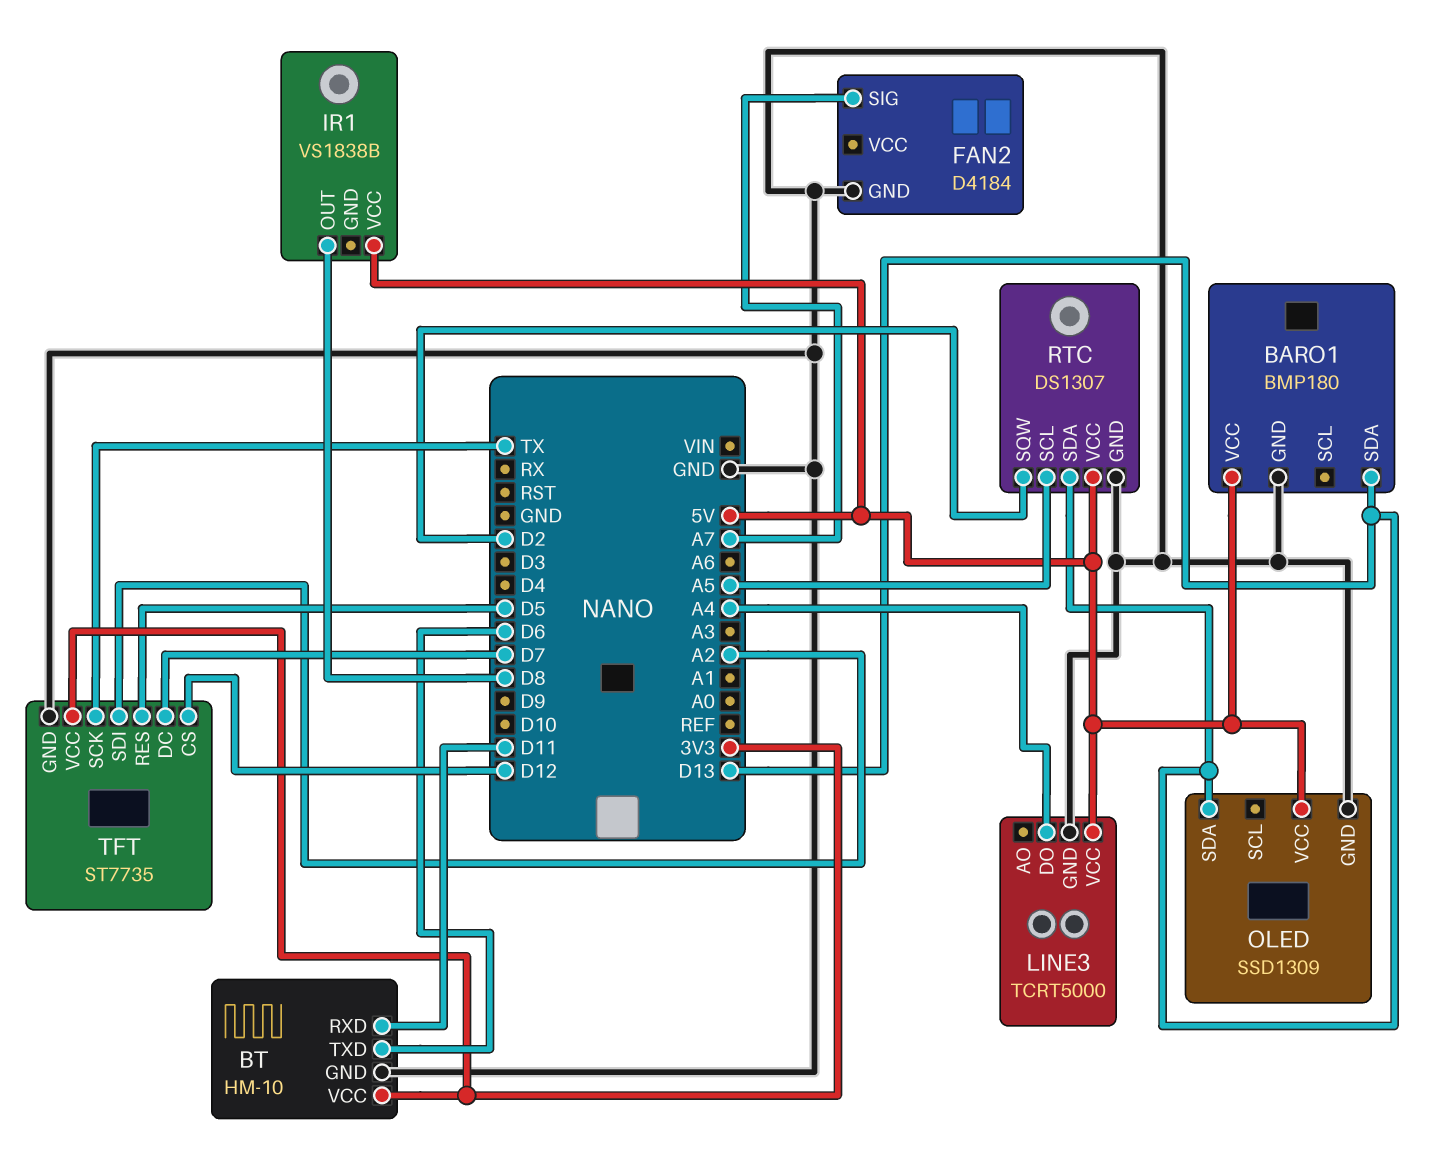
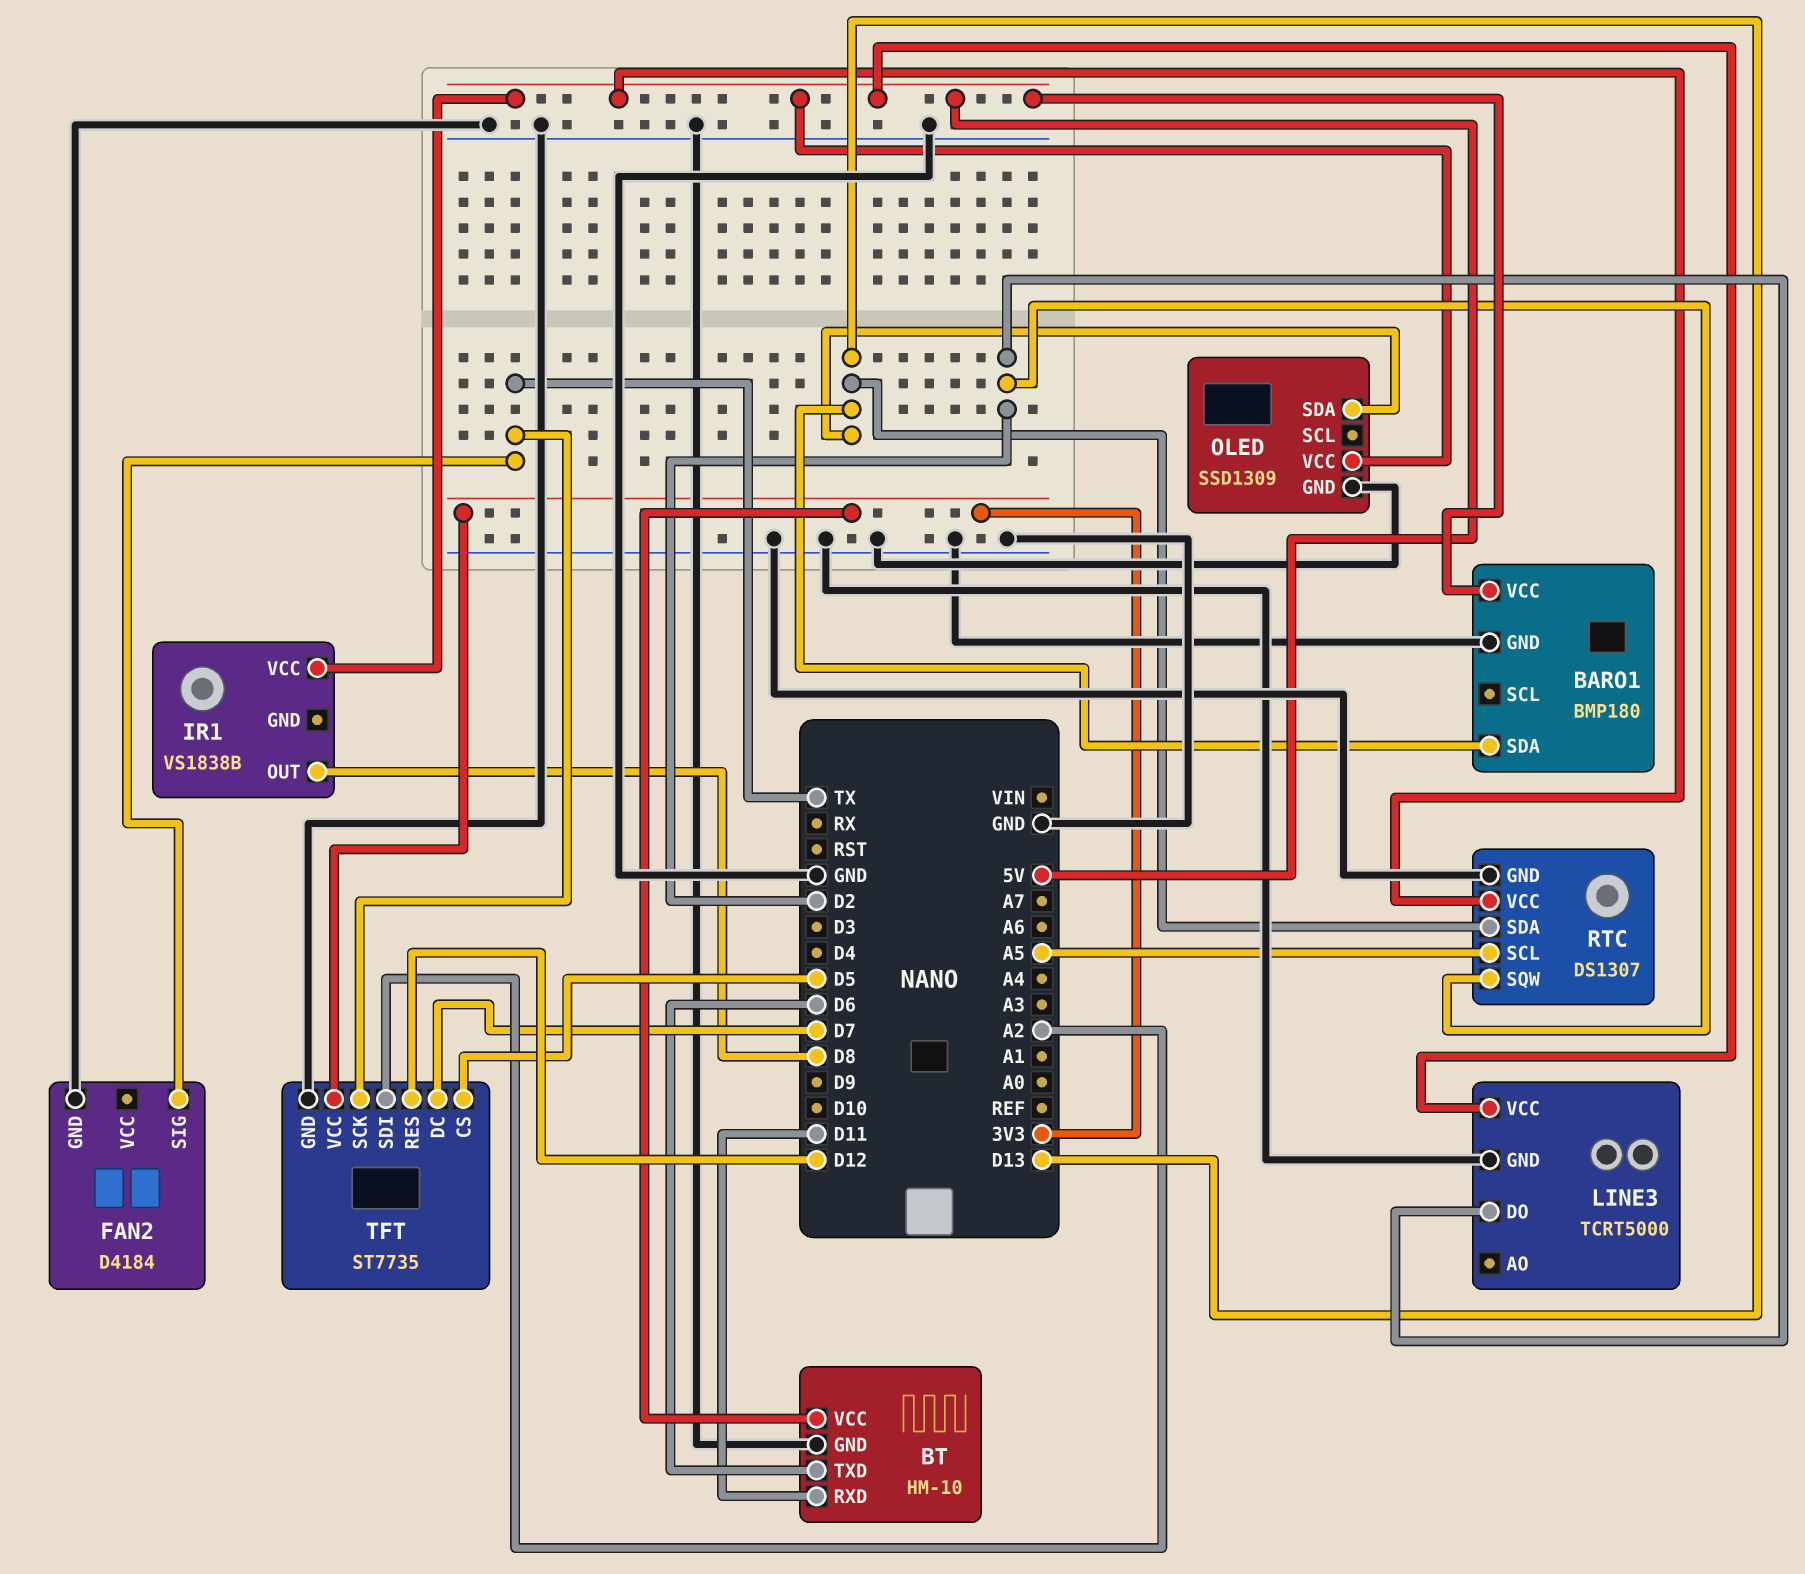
FAN2 pin SIG: A7 -> TX
LINE3 pin DO: A4 -> D2
TFT pin CS: D12 -> D5
TFT pin RES: D5 -> D12

